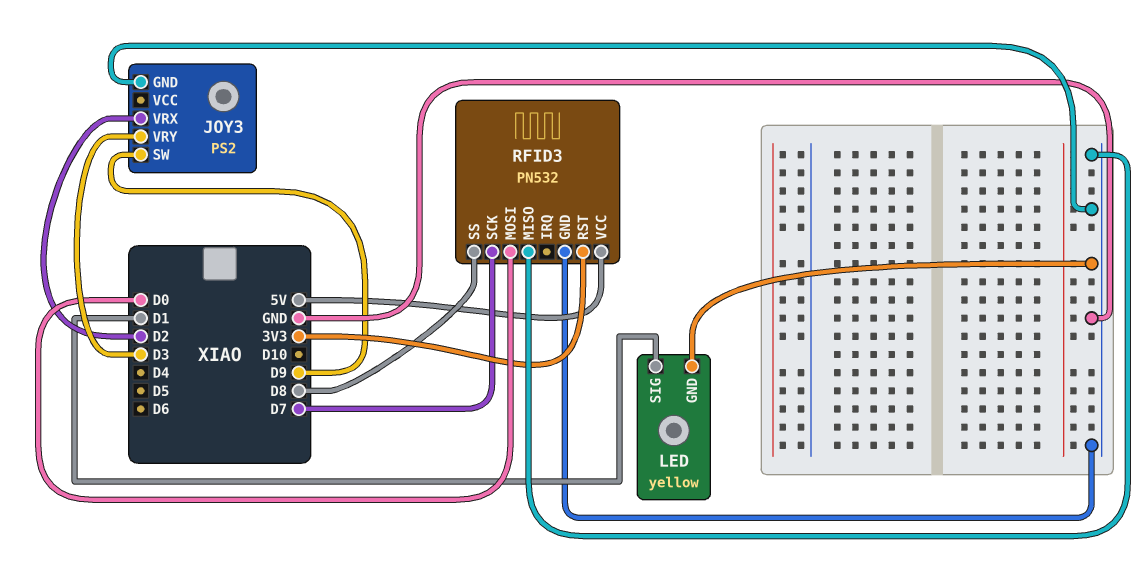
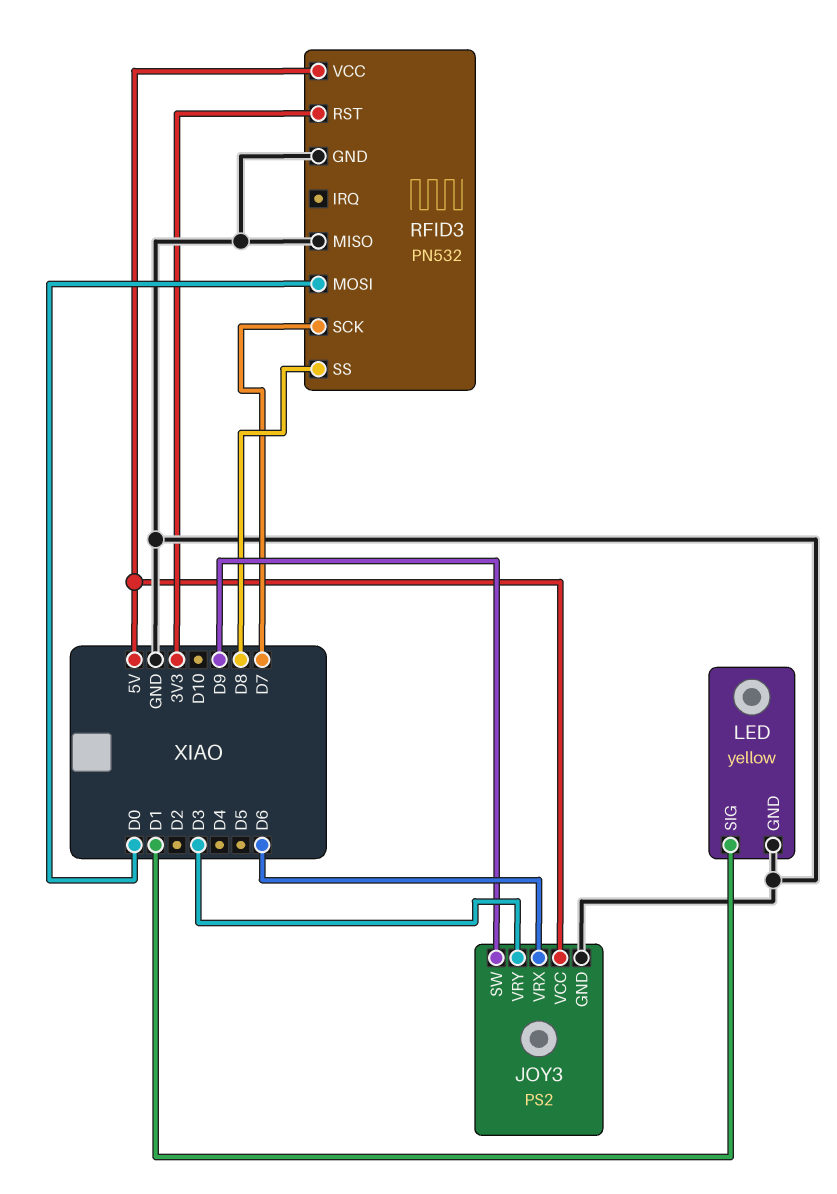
JOY3 pin VCC: none -> 5V
JOY3 pin VRX: D2 -> D6

